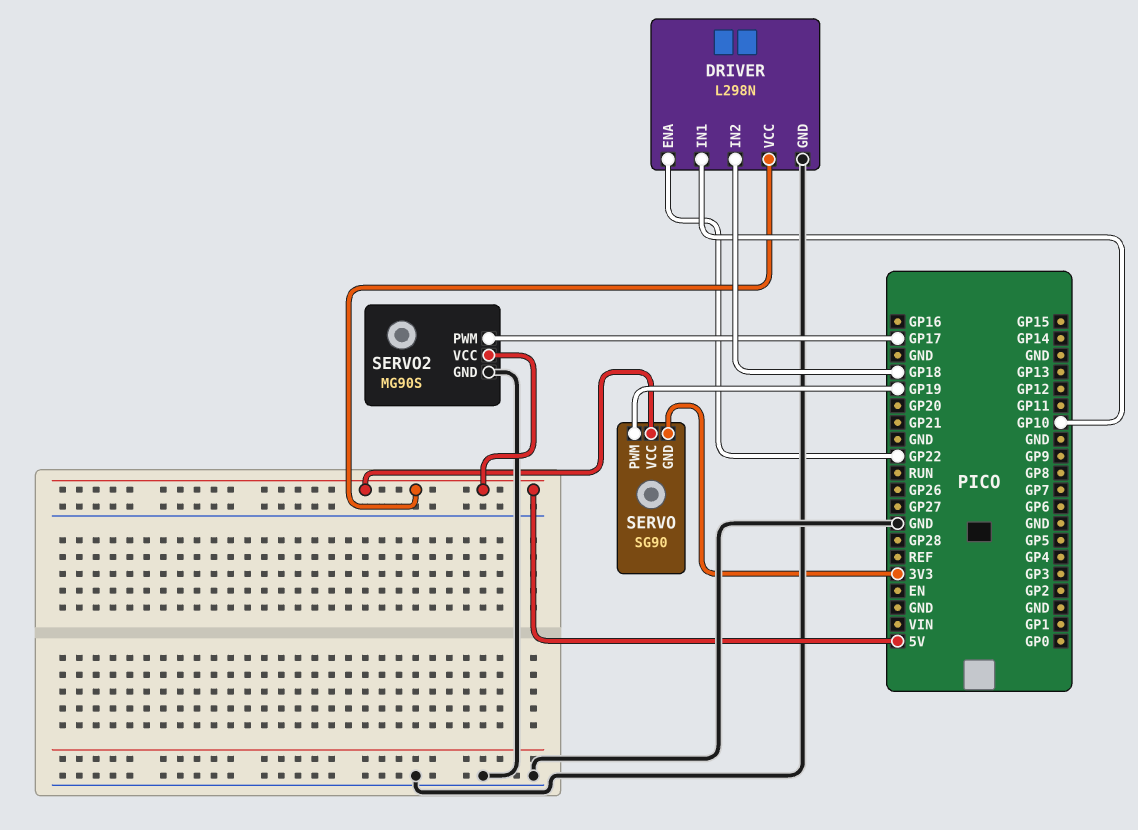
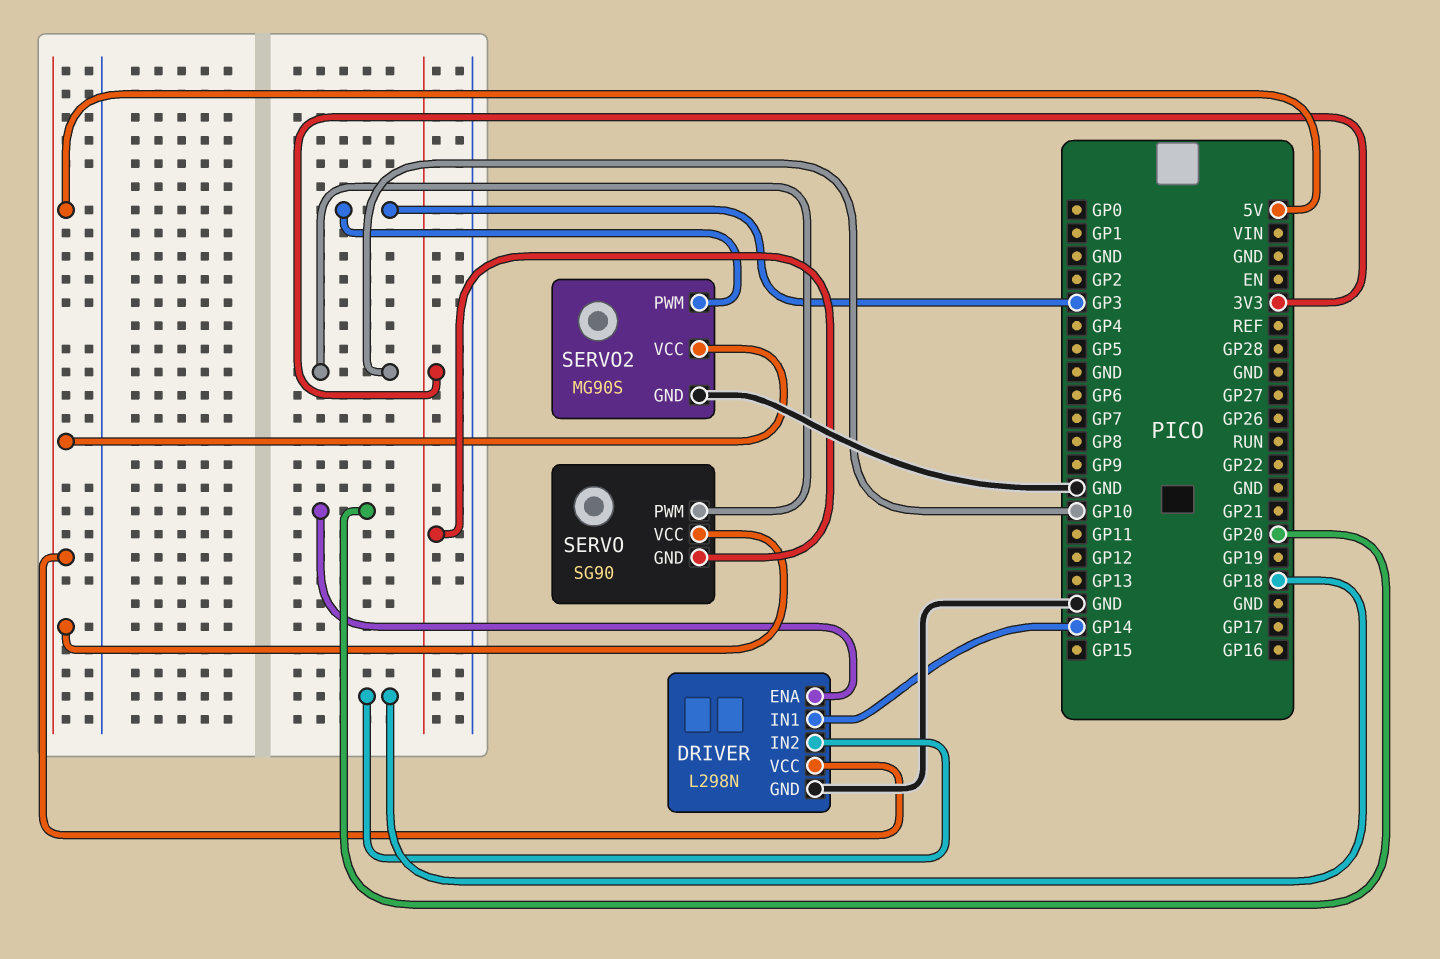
DRIVER pin ENA: GP22 -> GP20
DRIVER pin IN1: GP10 -> GP14
SERVO pin PWM: GP19 -> GP10
SERVO2 pin PWM: GP17 -> GP3

